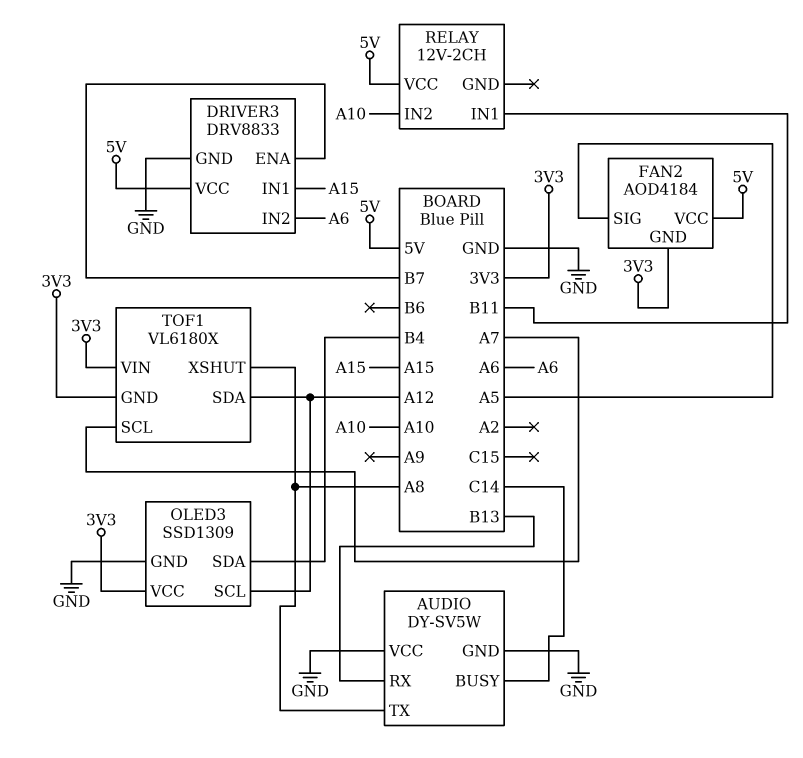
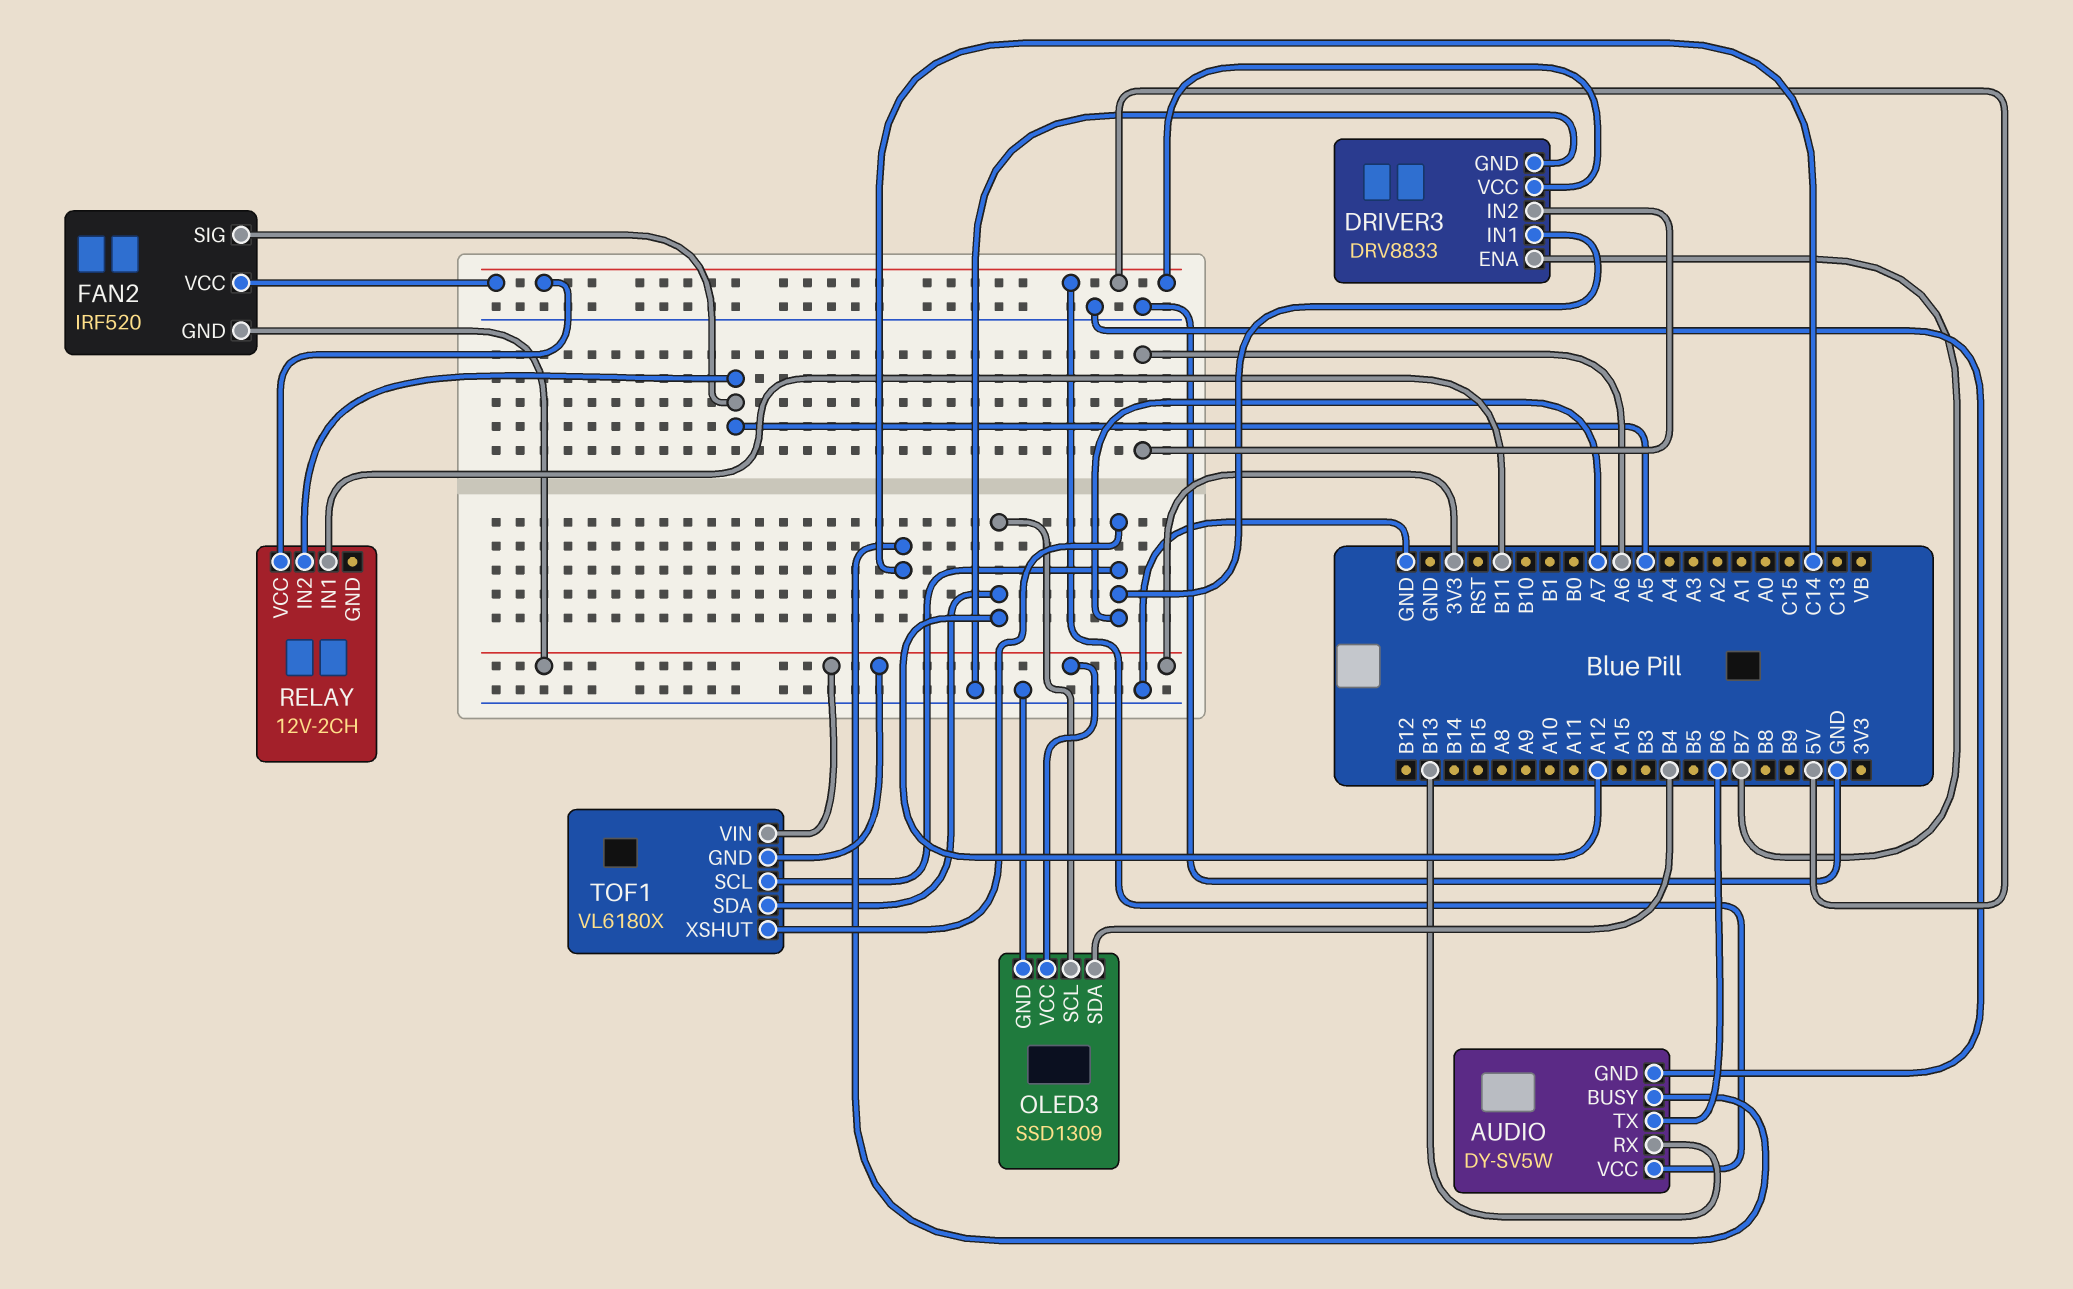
AUDIO pin TX: A8 -> B6
AUDIO pin VCC: GND -> 5V
DRIVER3 pin IN1: A15 -> A7
FAN2: AOD4184 -> IRF520
RELAY pin IN2: A10 -> A5
TOF1 pin XSHUT: A8 -> A7

